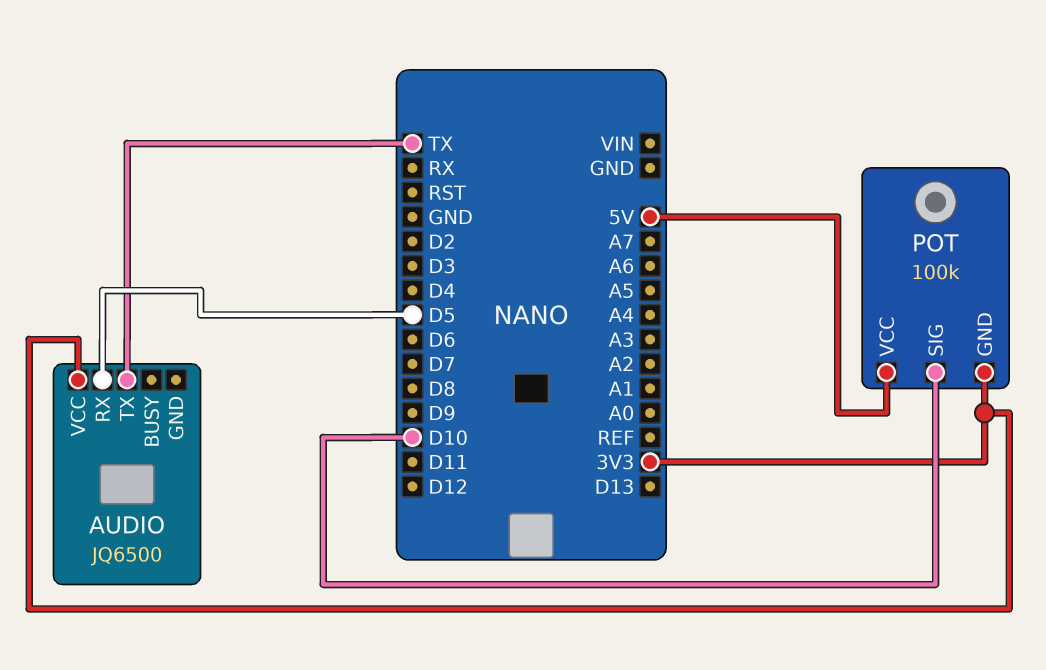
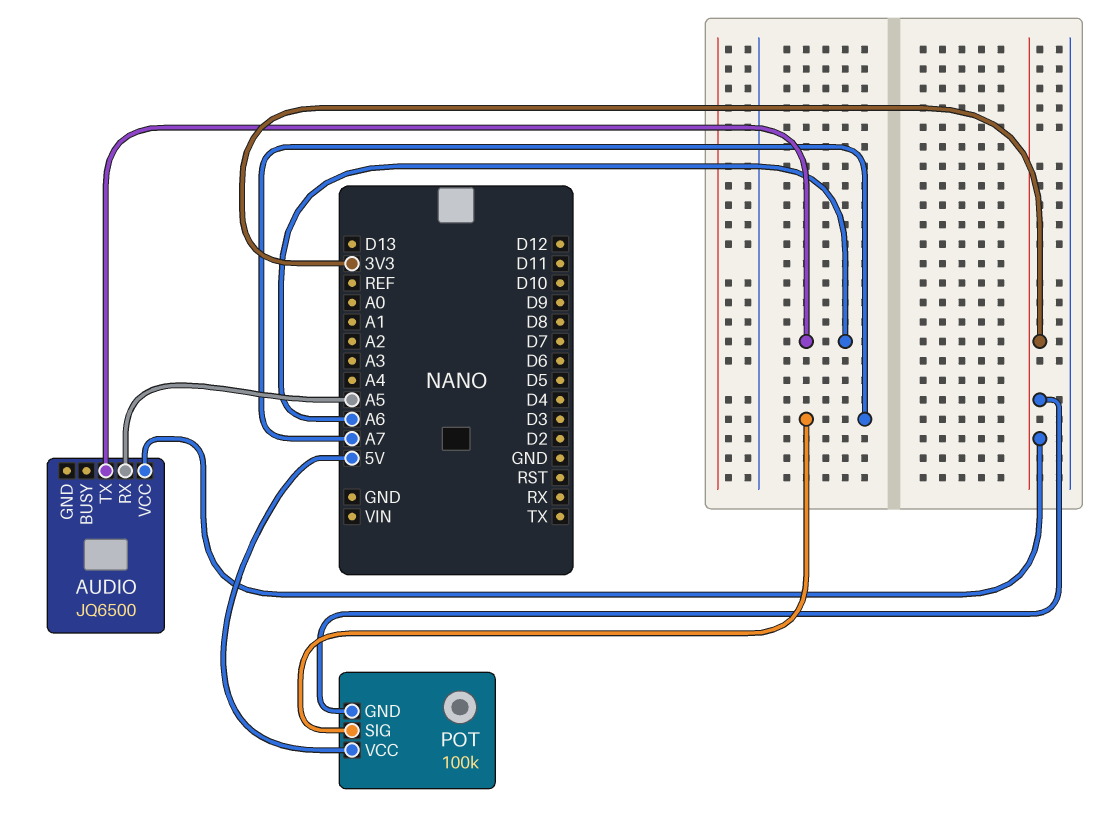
AUDIO pin RX: D5 -> A5
AUDIO pin TX: TX -> A6
POT pin SIG: D10 -> A7

